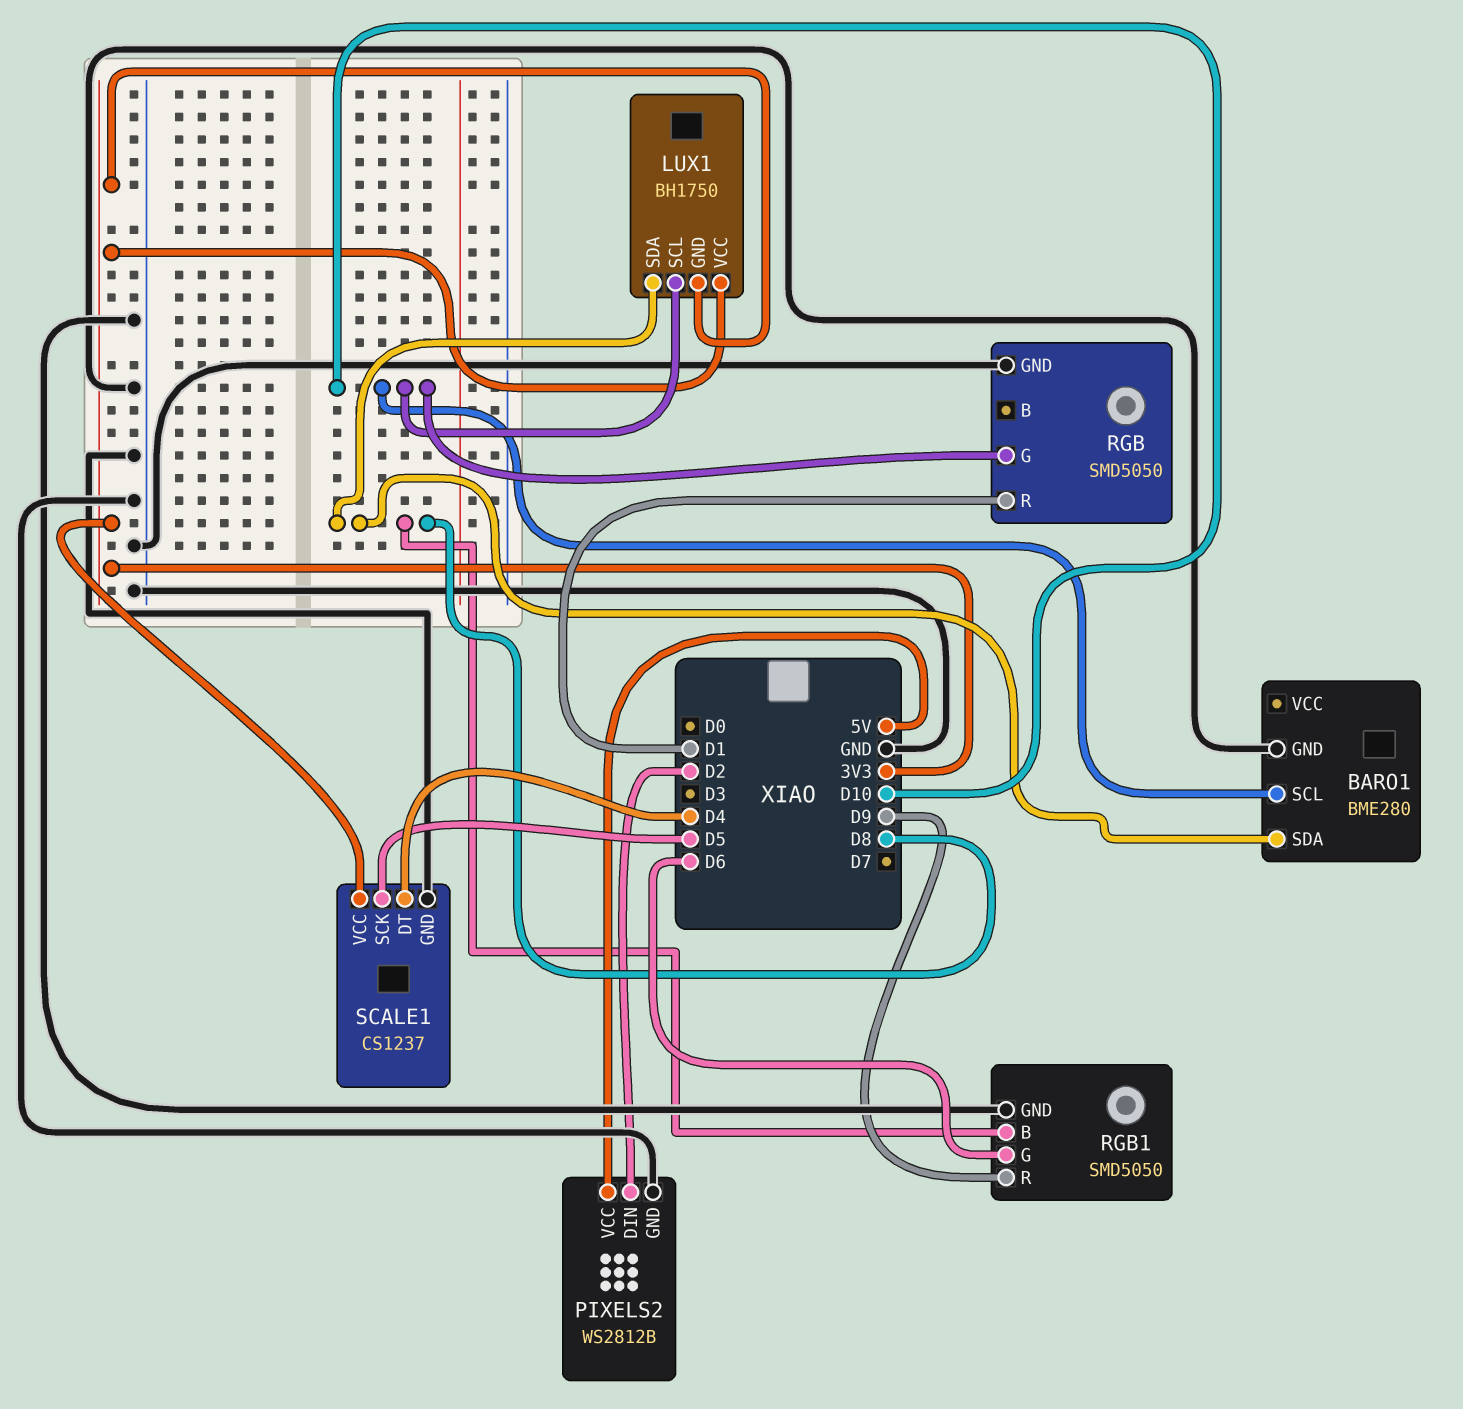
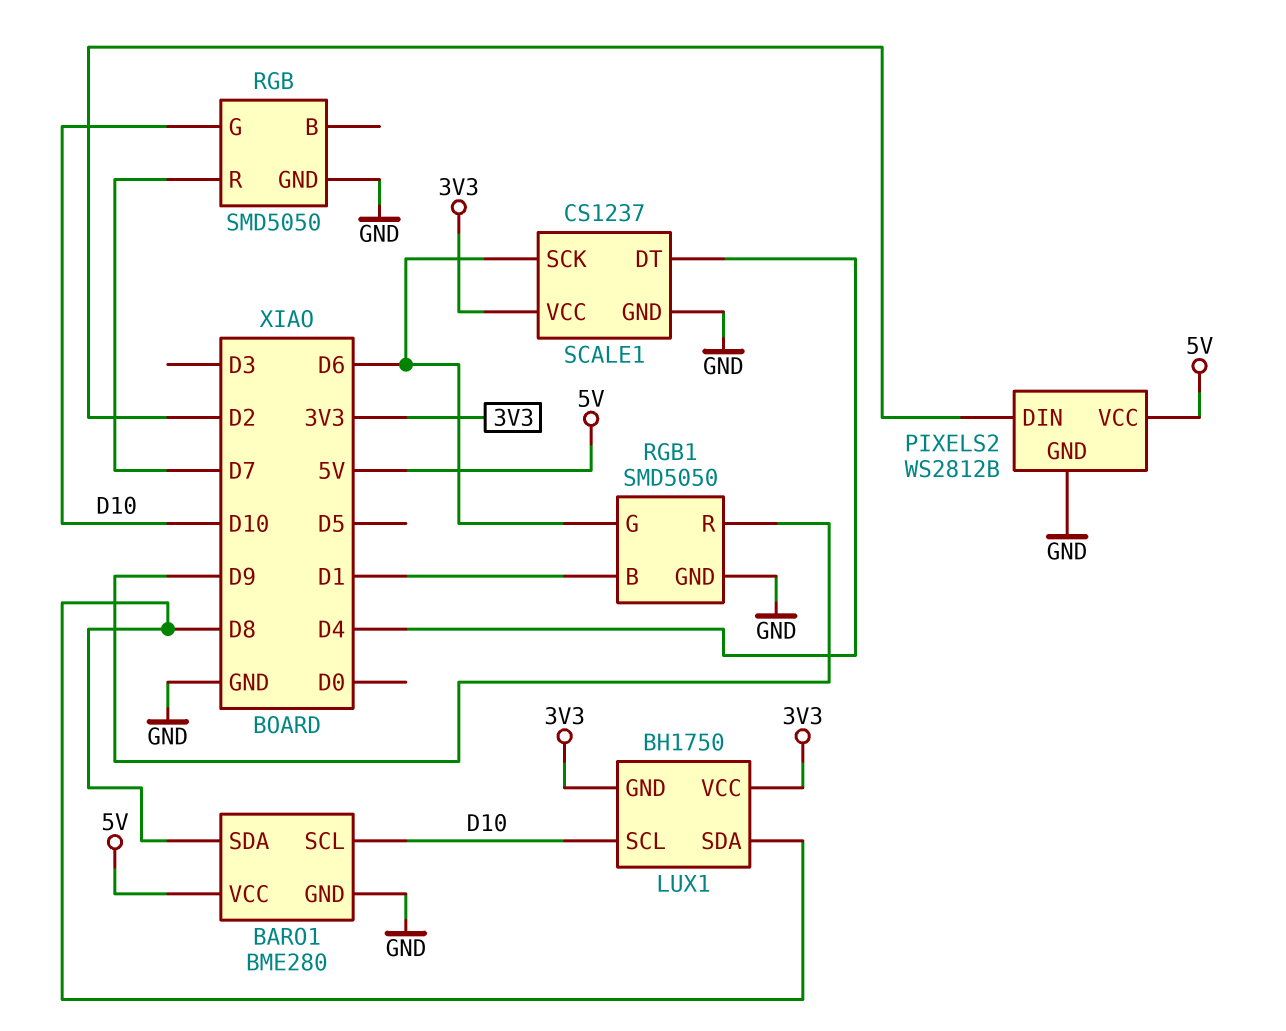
BARO1 pin VCC: none -> 5V
RGB pin R: D1 -> D7
RGB1 pin B: D8 -> D1
SCALE1 pin SCK: D5 -> D6

